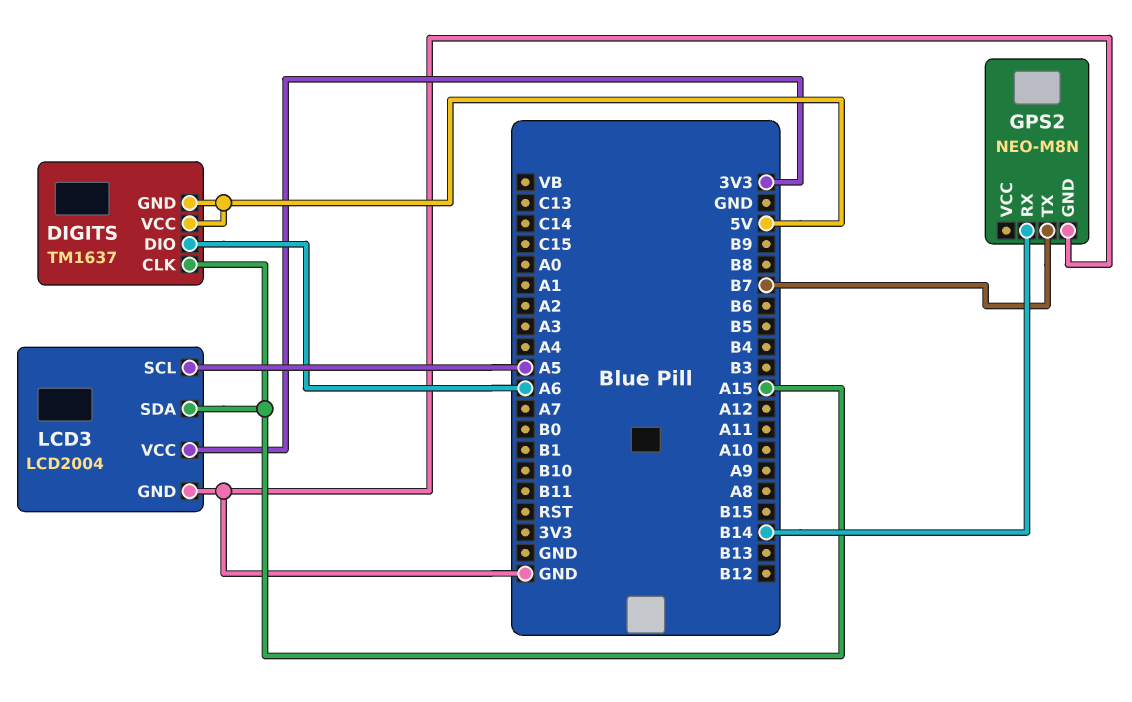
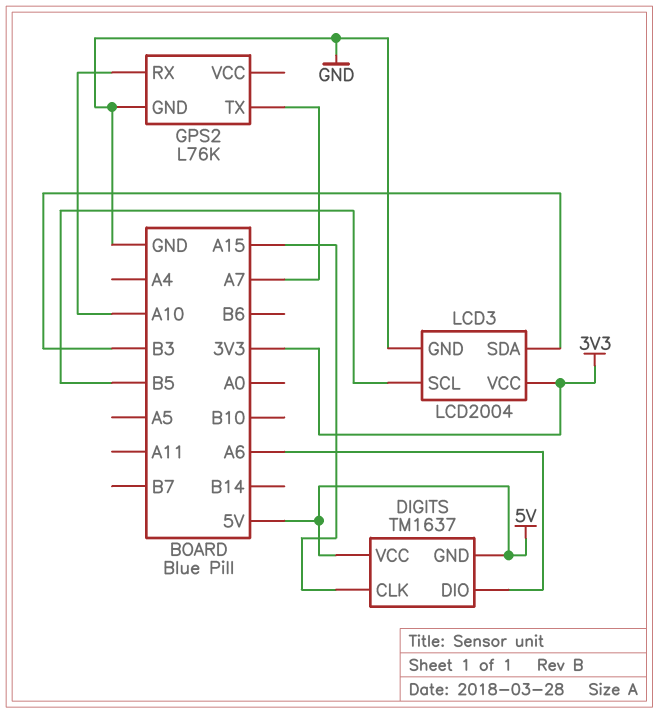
GPS2: NEO-M8N -> L76K
GPS2 pin RX: B14 -> A10
GPS2 pin TX: B7 -> A7
LCD3 pin SCL: A5 -> B5
LCD3 pin SDA: A15 -> B3

